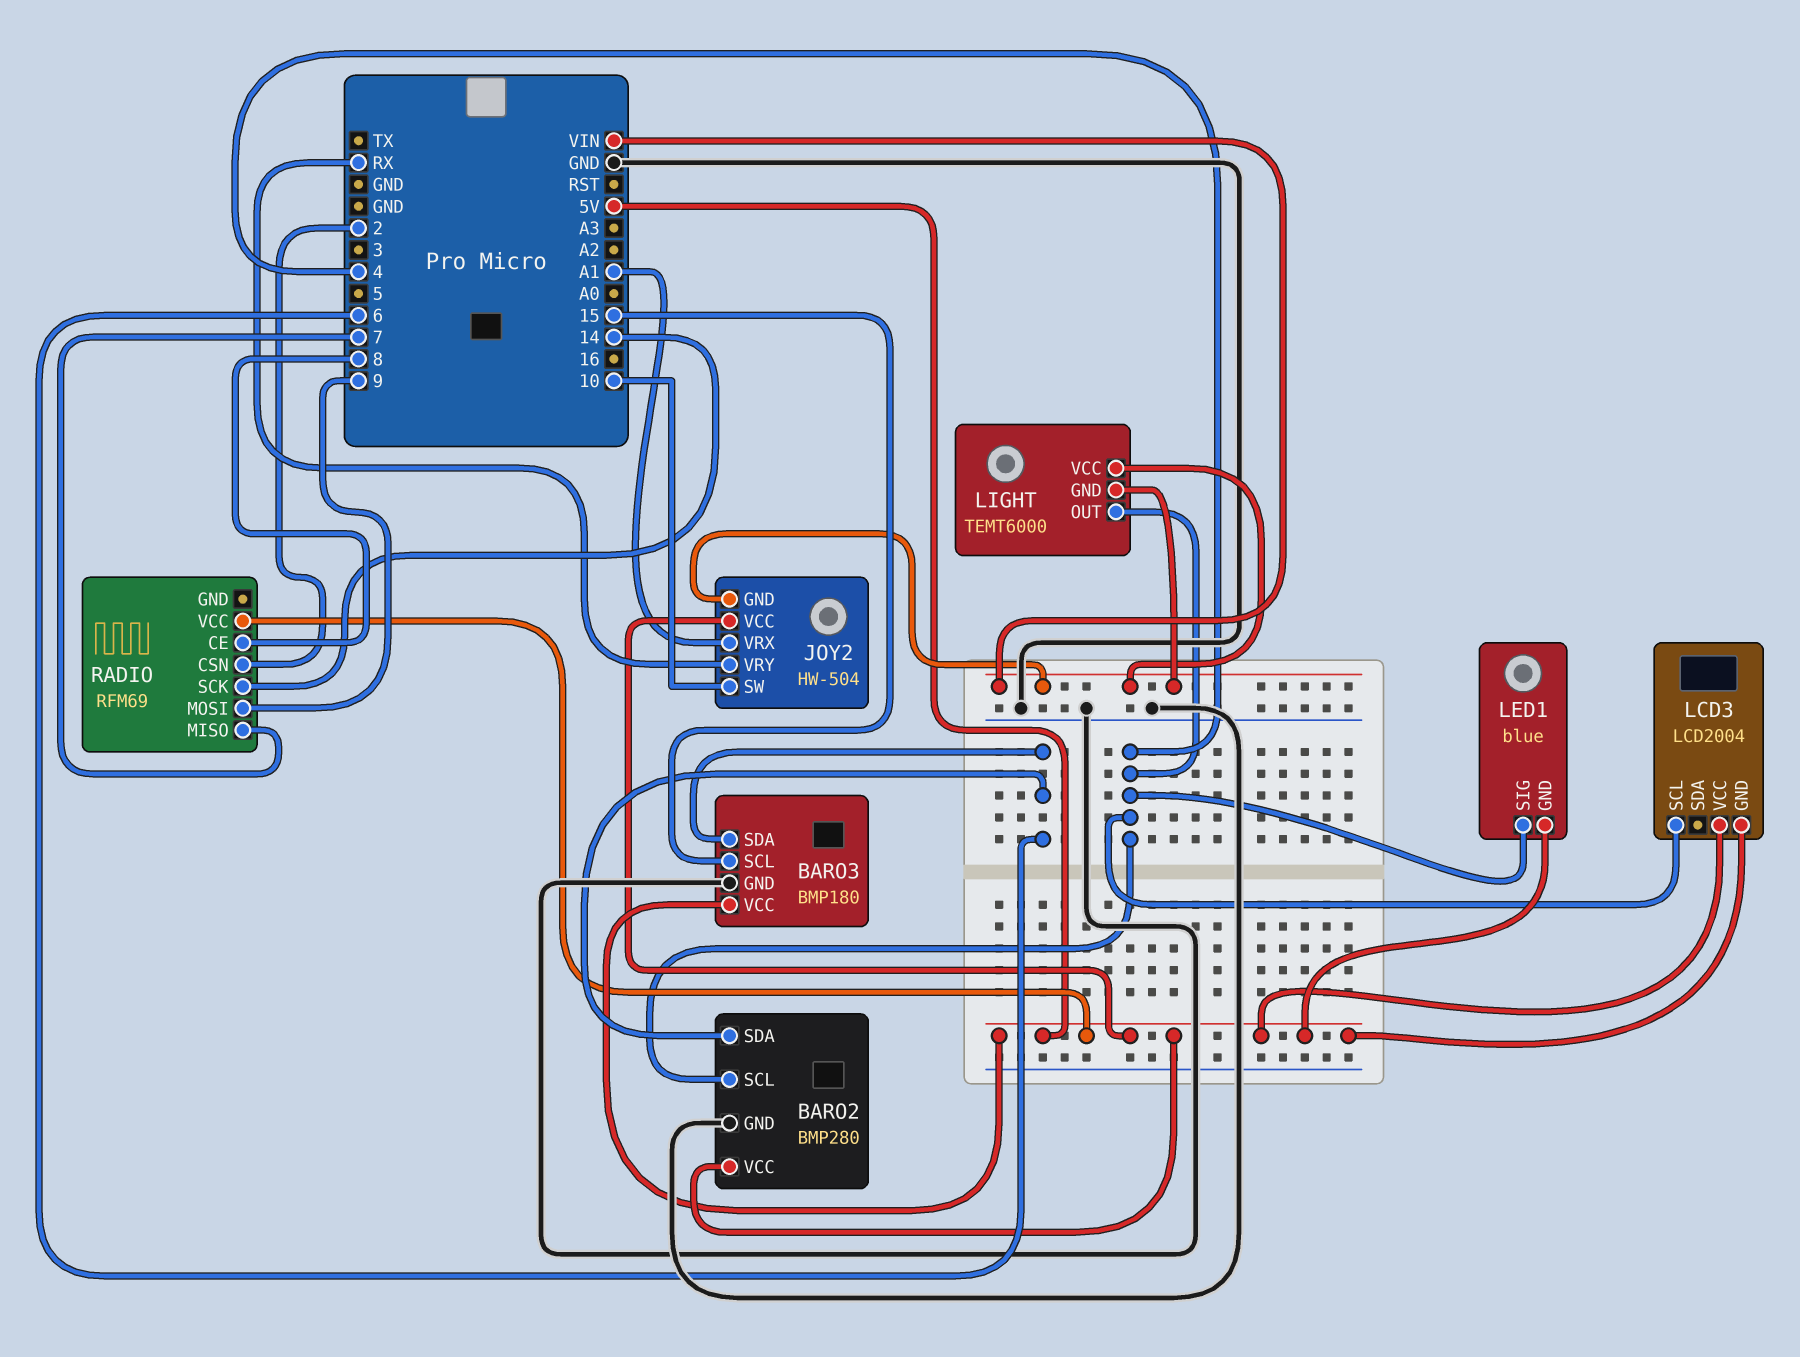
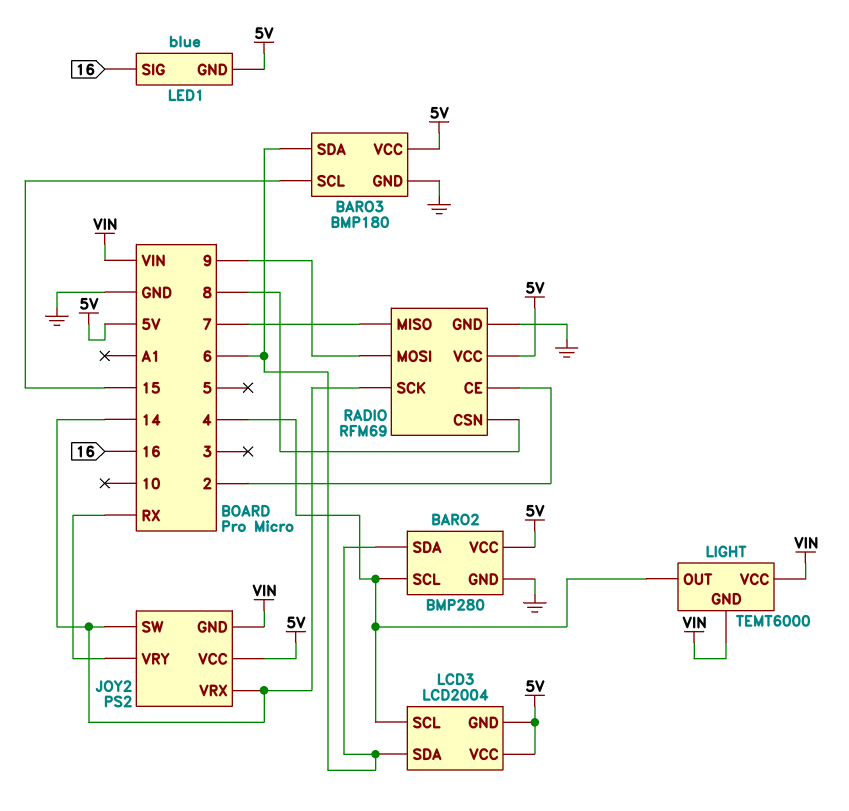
JOY2: HW-504 -> PS2
JOY2 pin SW: 10 -> 14
JOY2 pin VRX: A1 -> 14
LCD3 pin SDA: none -> 6
LED1 pin SIG: 4 -> 16
RADIO pin CE: 8 -> 2
RADIO pin CSN: 2 -> 8
RADIO pin GND: none -> GND

